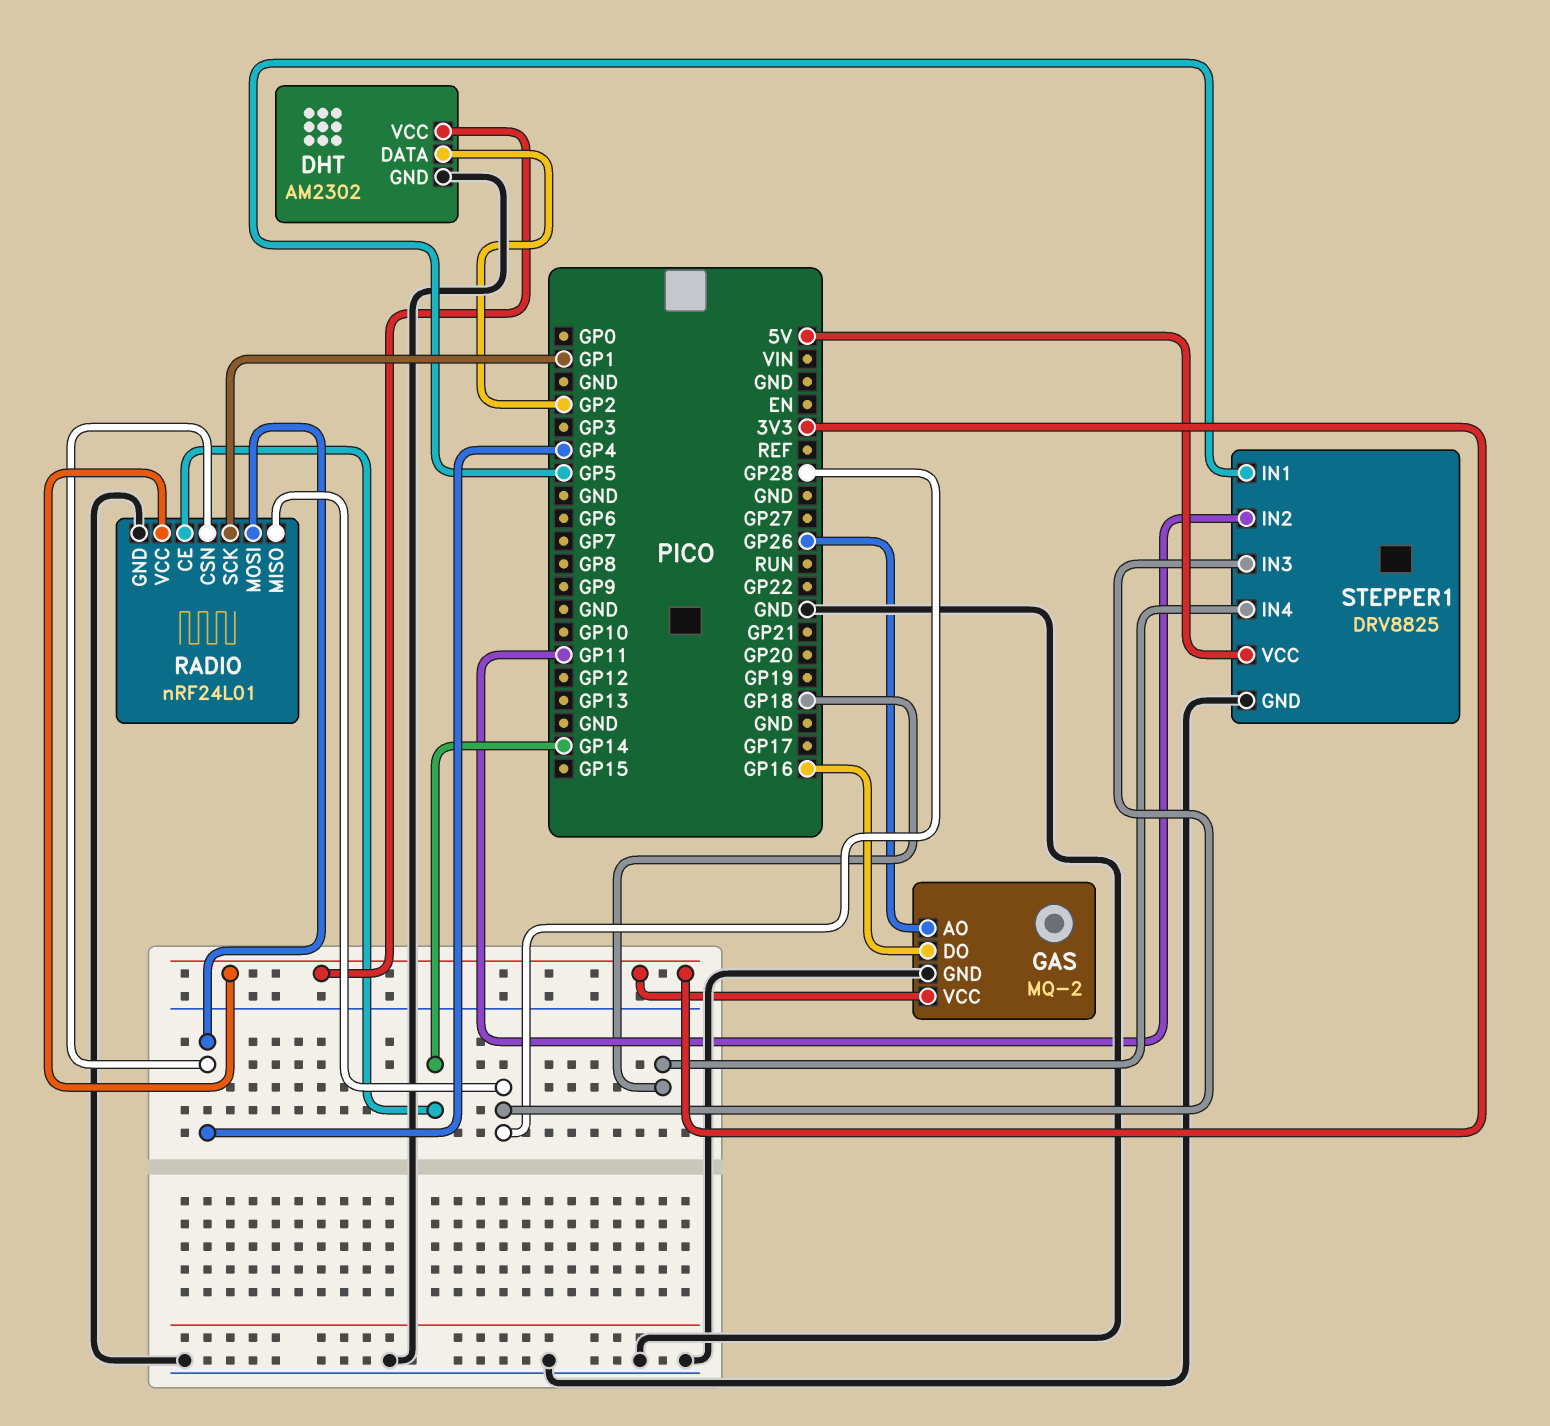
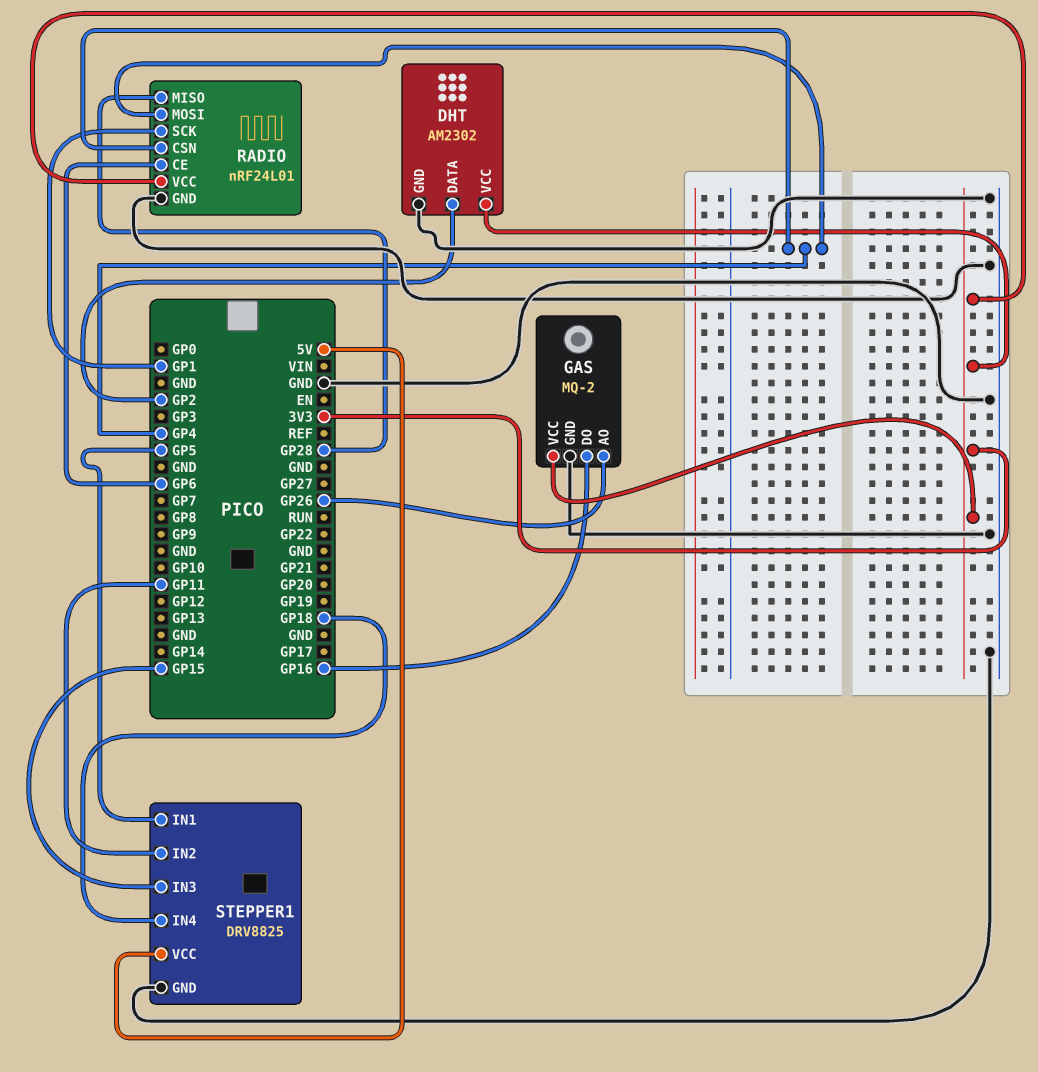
RADIO pin CE: GP14 -> GP6
STEPPER1 pin IN3: GP28 -> GP15

